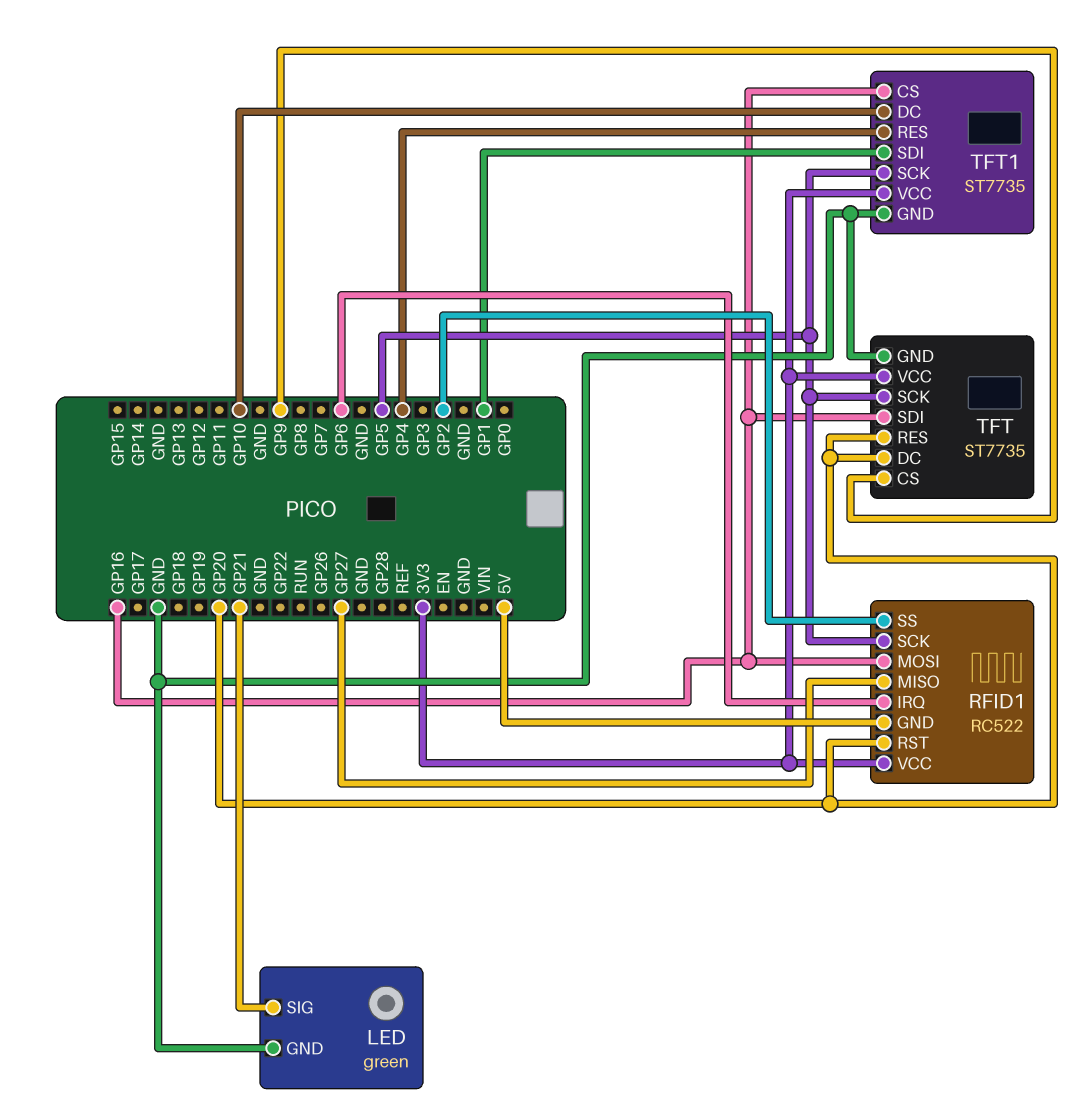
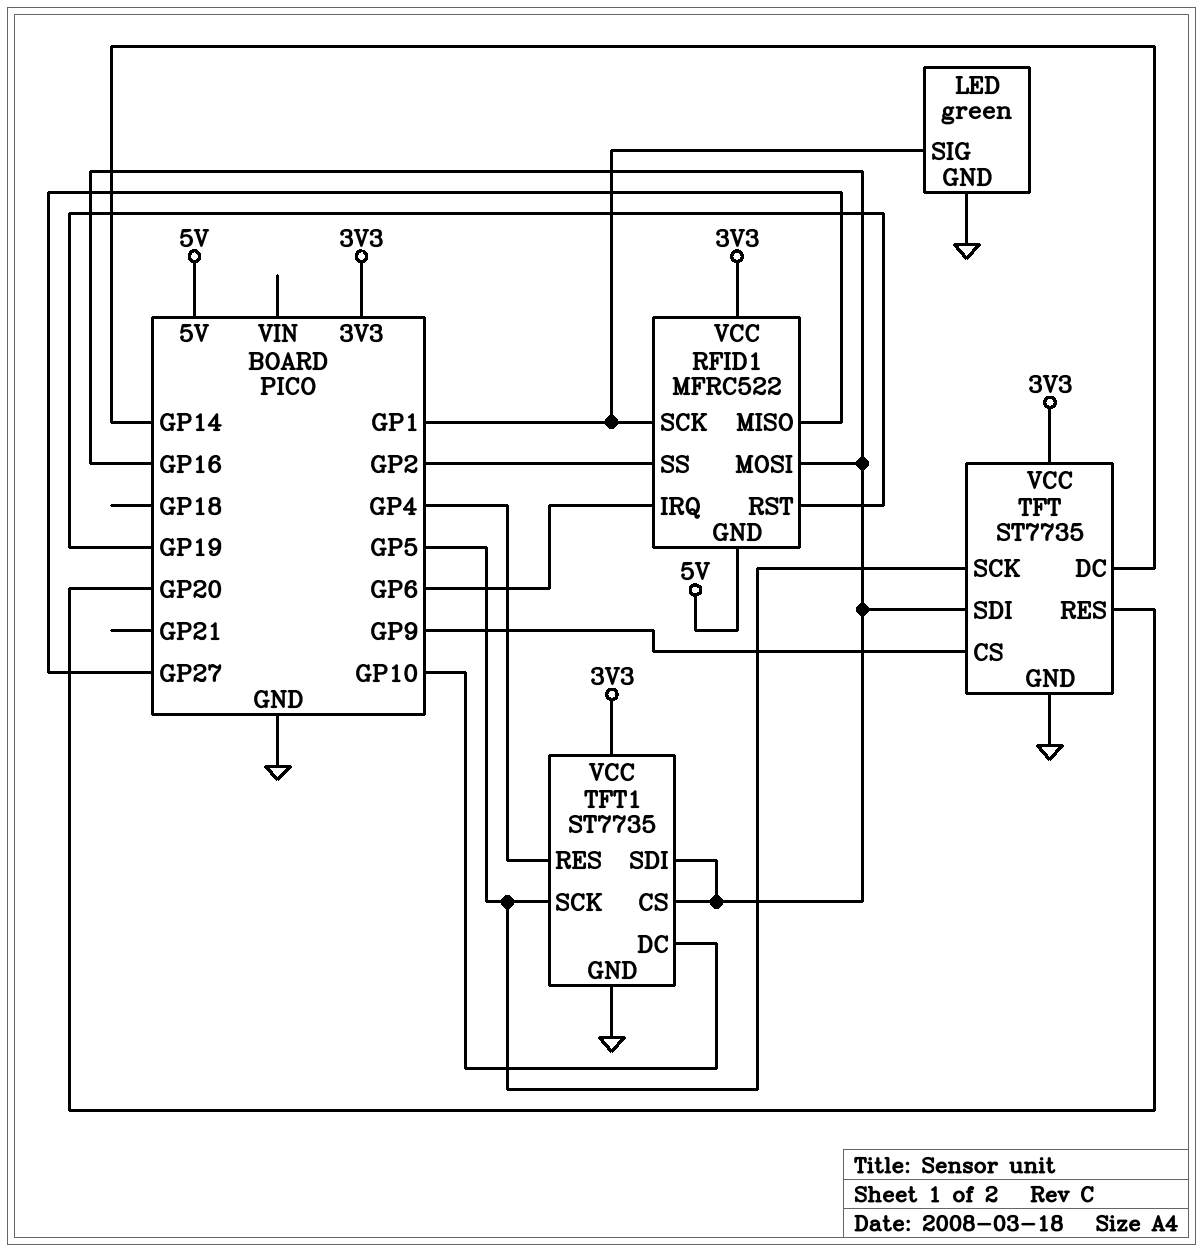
LED pin SIG: GP21 -> GP1
RFID1: RC522 -> MFRC522
RFID1 pin RST: GP20 -> GP19
RFID1 pin SCK: GP5 -> GP1
TFT pin DC: GP20 -> GP14
TFT1 pin SDI: GP1 -> GP16

